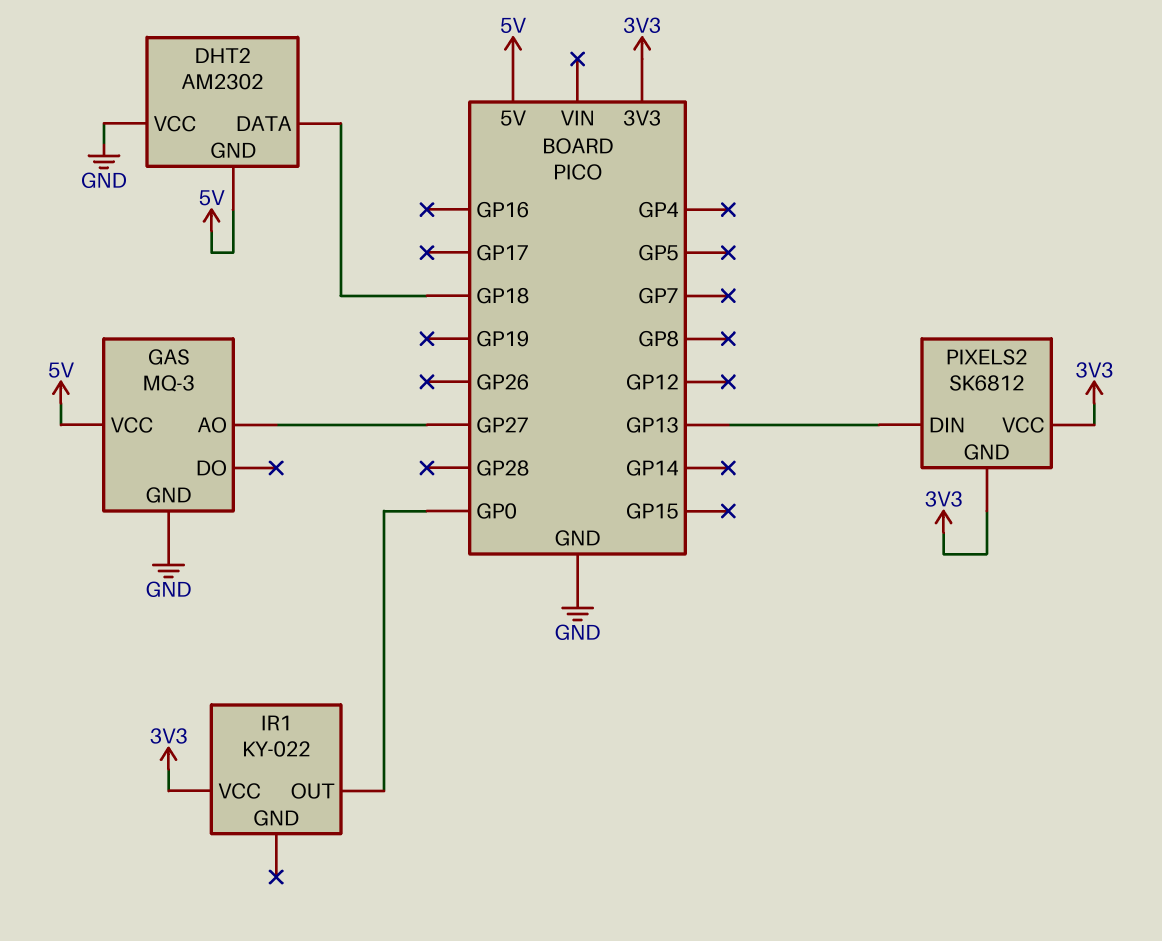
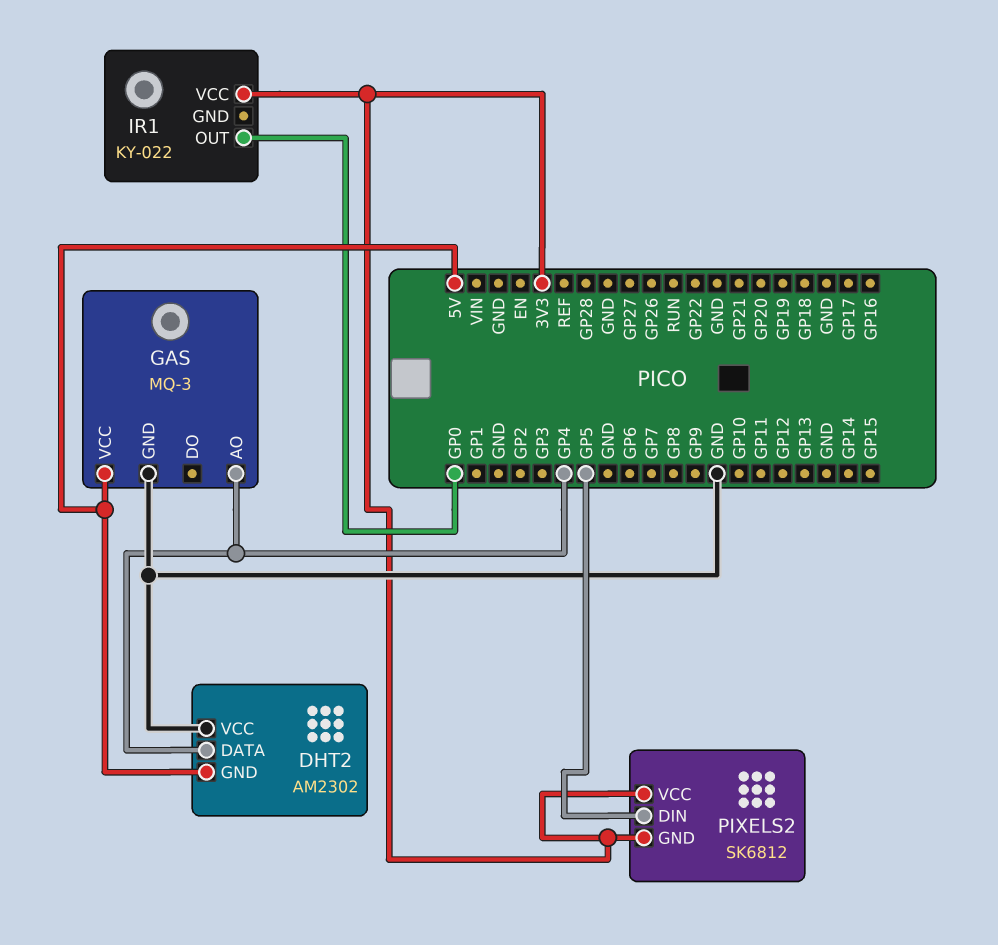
DHT2 pin DATA: GP18 -> GP4
GAS pin AO: GP27 -> GP4
PIXELS2 pin DIN: GP13 -> GP5

